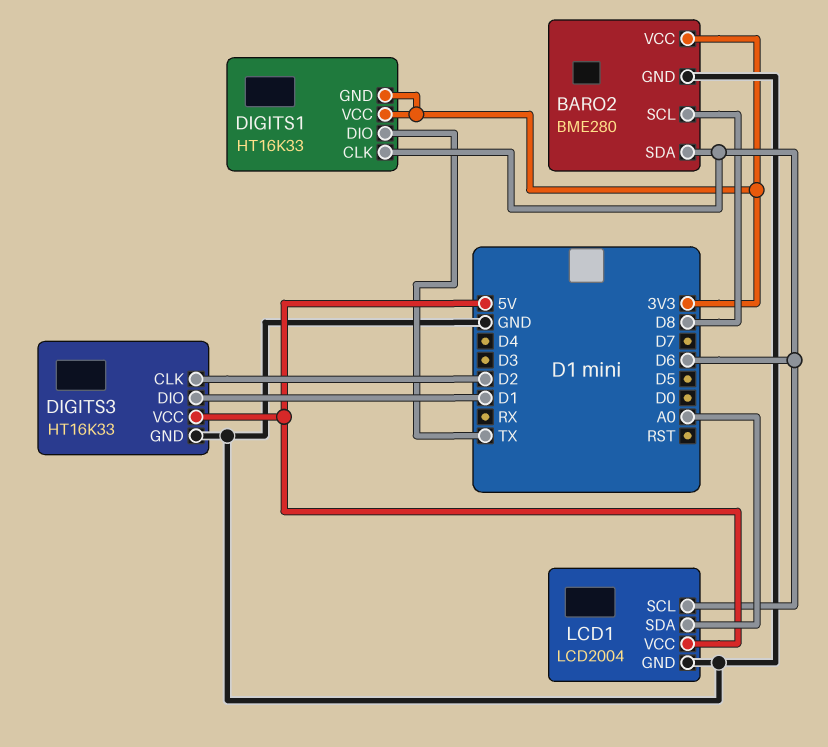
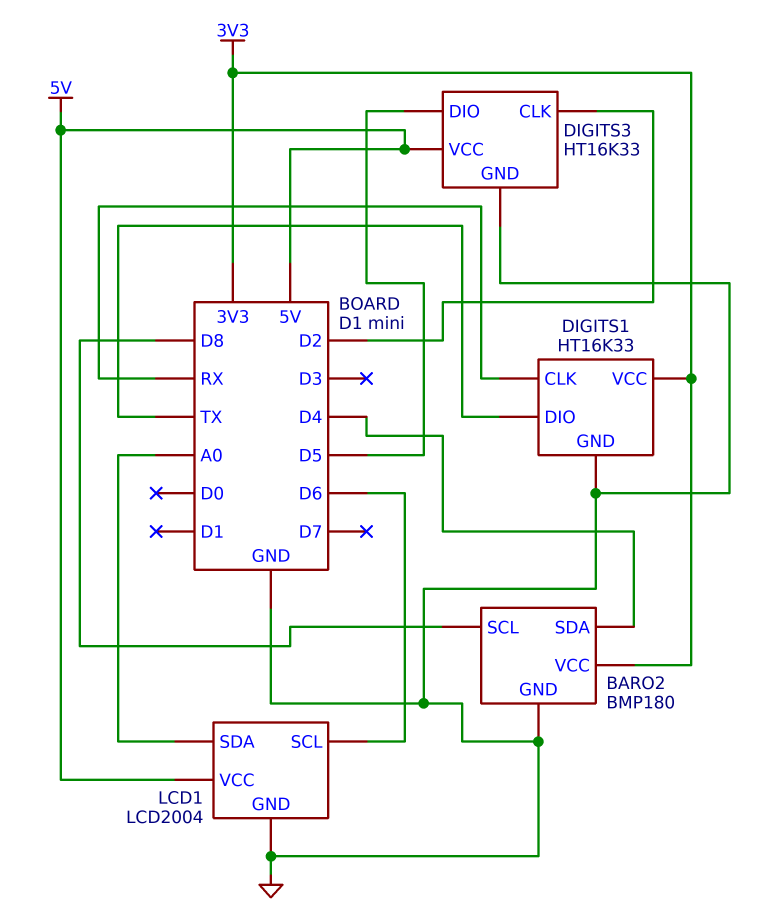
BARO2: BME280 -> BMP180
BARO2 pin SDA: D6 -> D4
DIGITS1 pin CLK: D6 -> RX
DIGITS1 pin GND: 3V3 -> GND
DIGITS3 pin DIO: D1 -> D5

